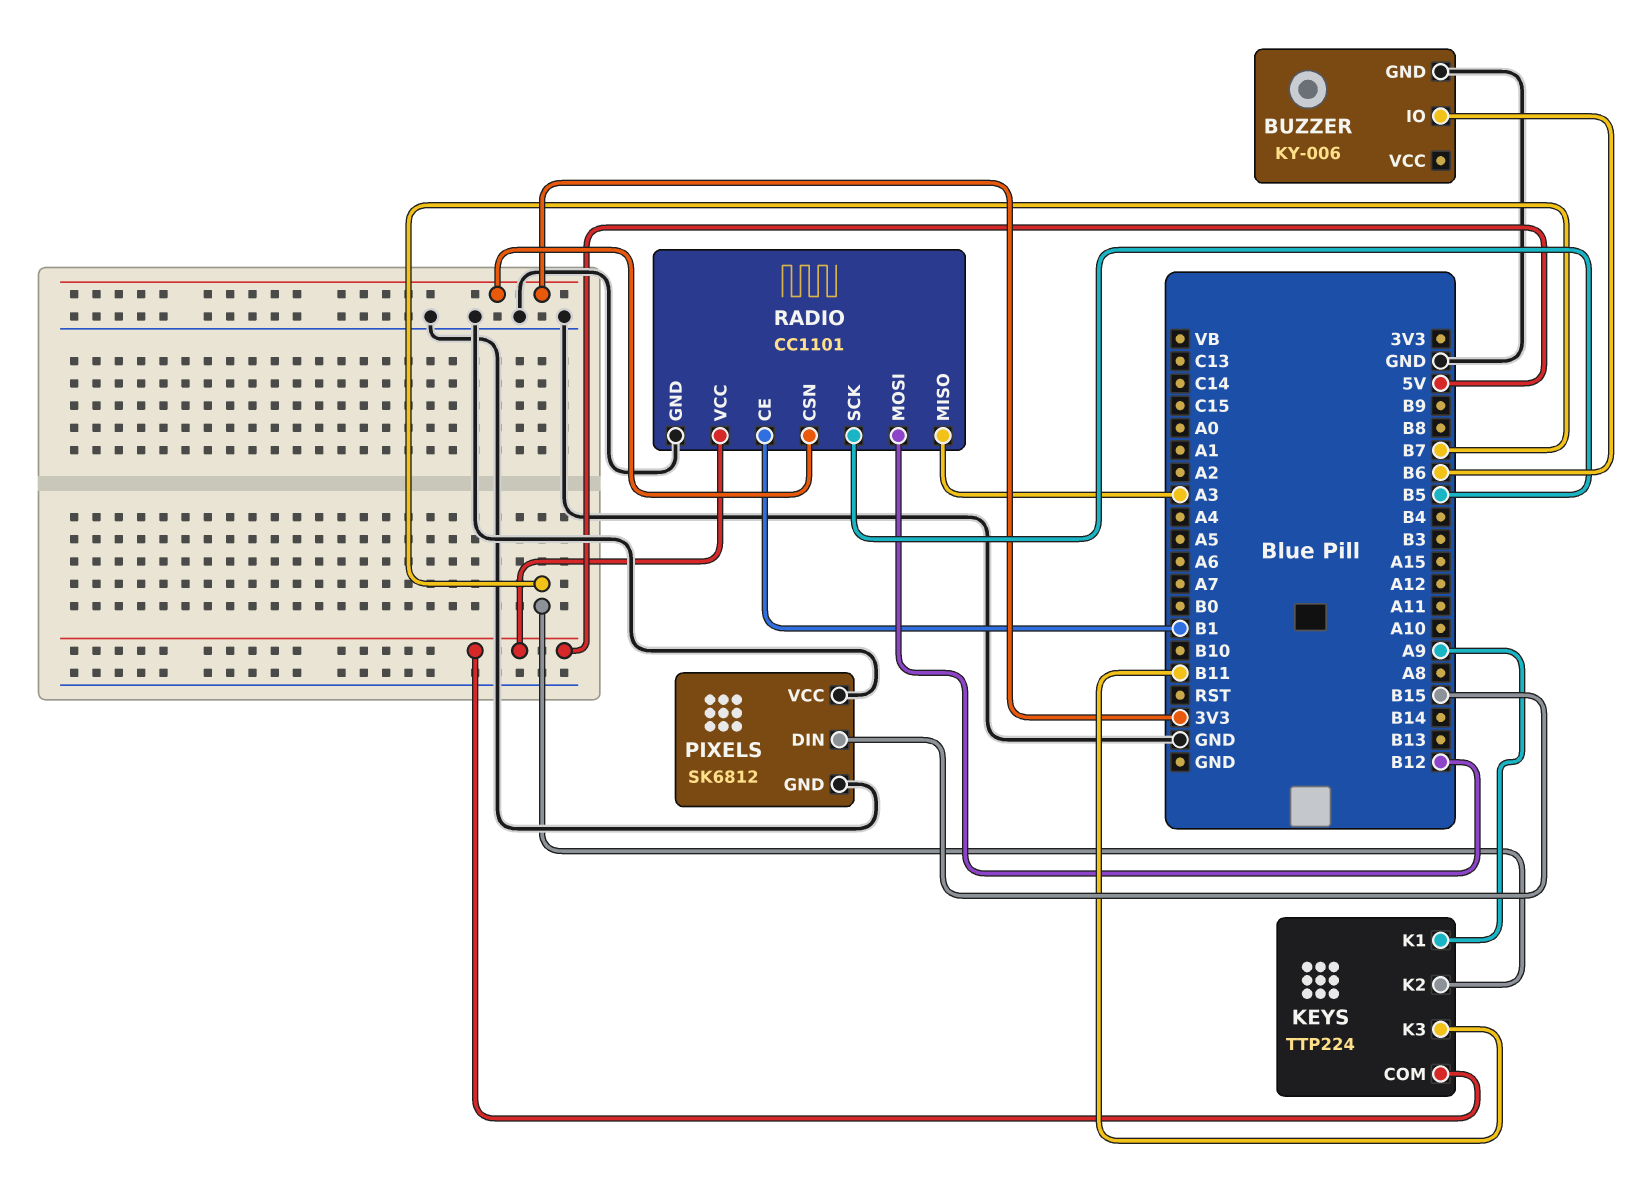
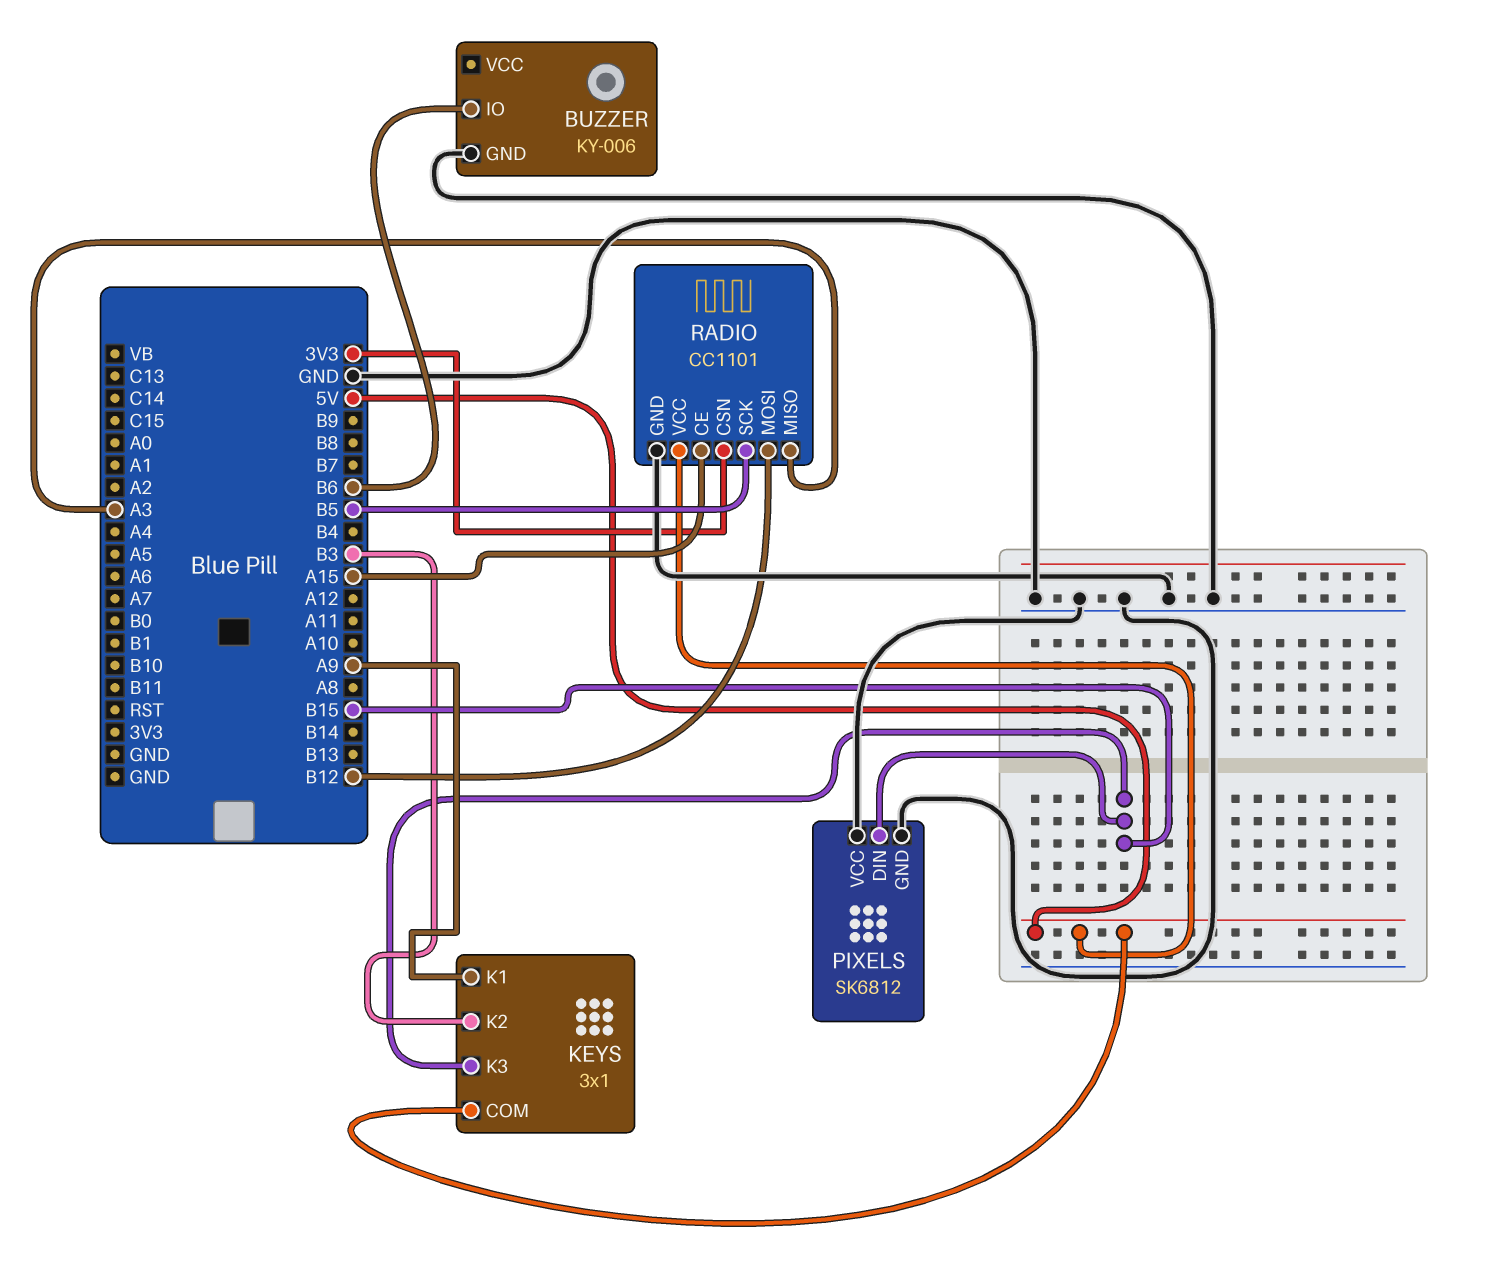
KEYS: TTP224 -> 3x1
KEYS pin K2: B7 -> B3
KEYS pin K3: B11 -> B15
RADIO pin CE: B1 -> A15

